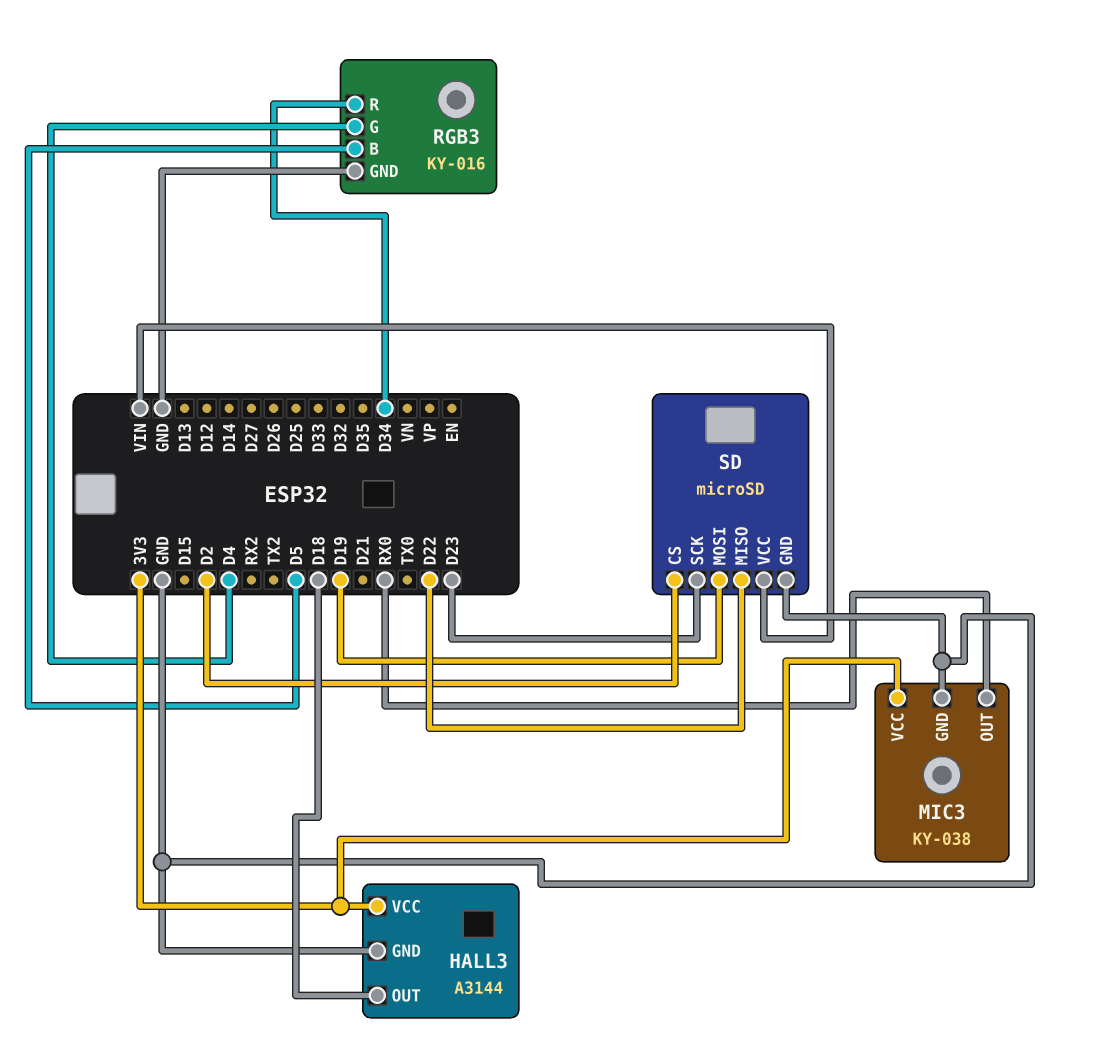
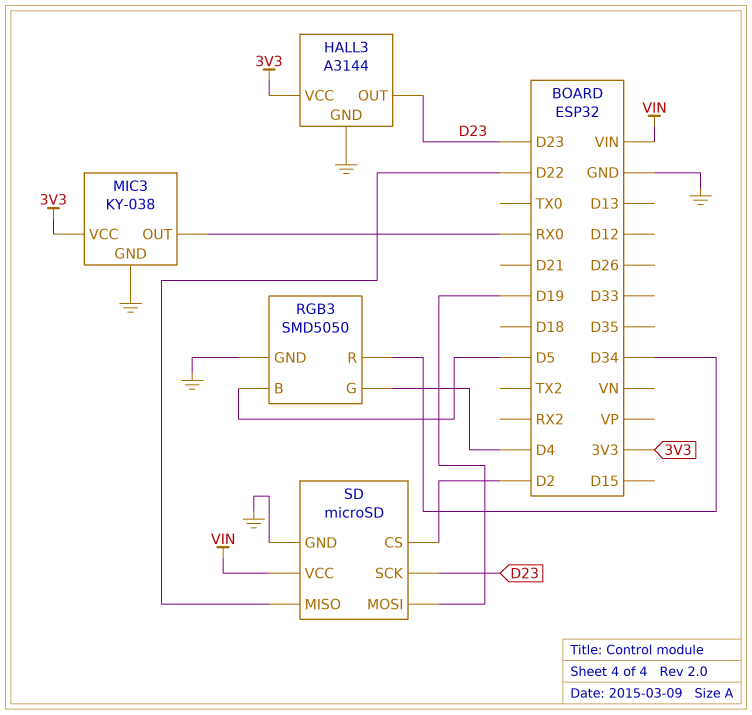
HALL3 pin OUT: D18 -> D23
RGB3: KY-016 -> SMD5050

